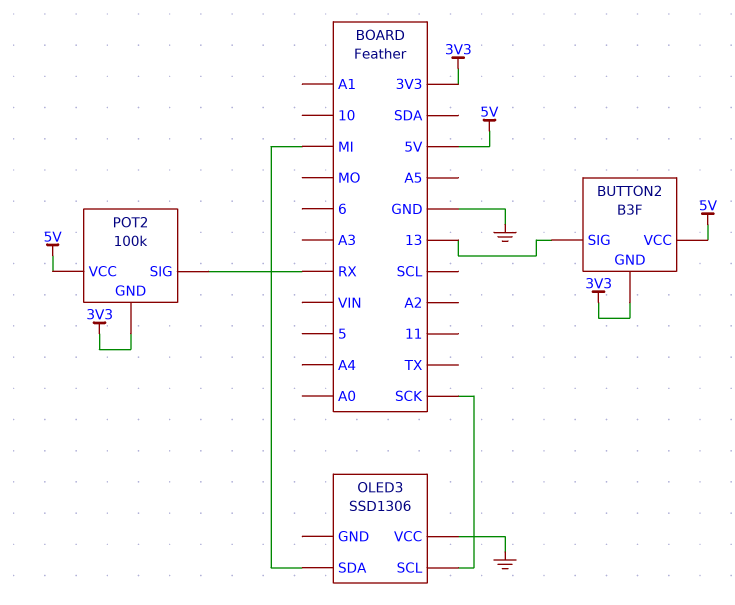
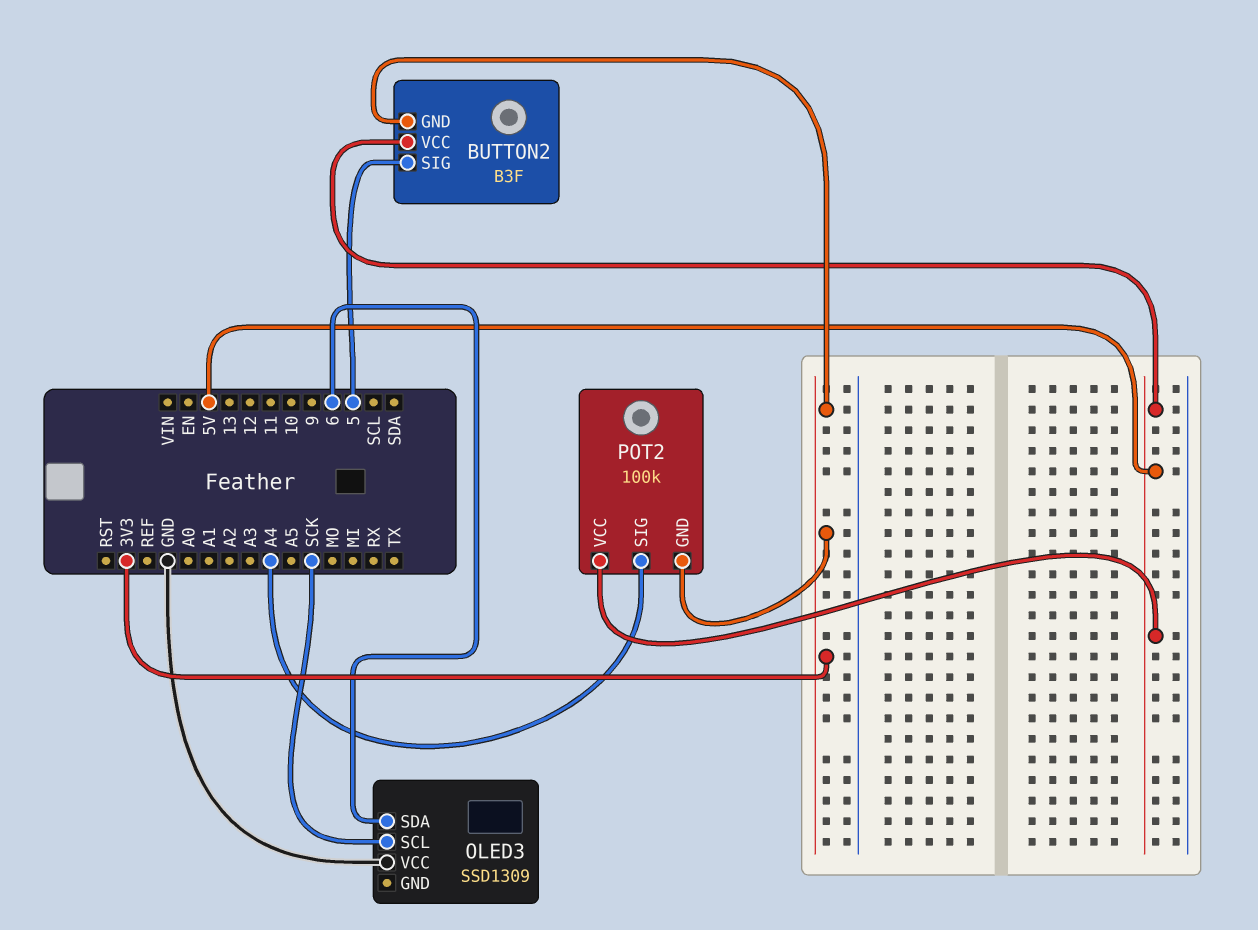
BUTTON2 pin SIG: 13 -> 5
OLED3: SSD1306 -> SSD1309
OLED3 pin SDA: MI -> 6
POT2 pin SIG: RX -> A4

